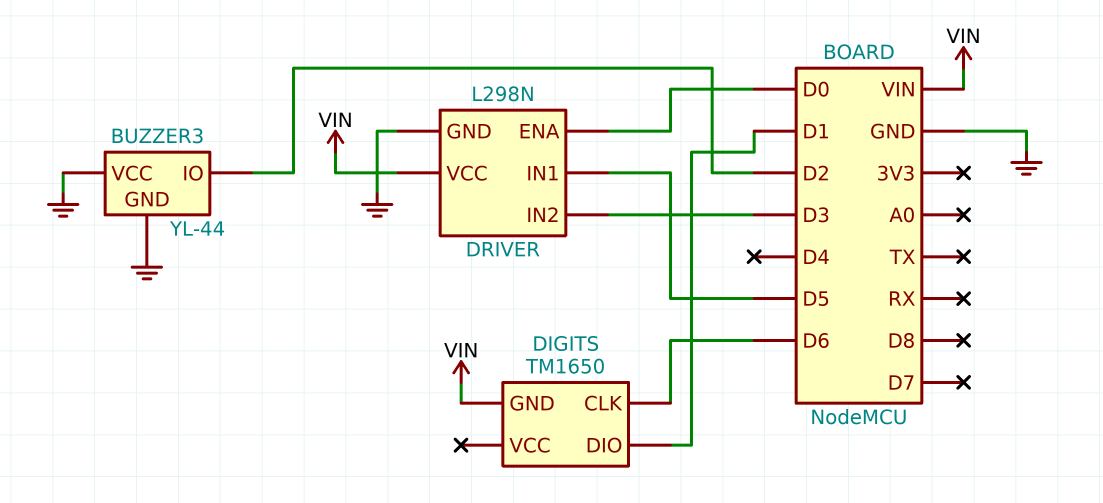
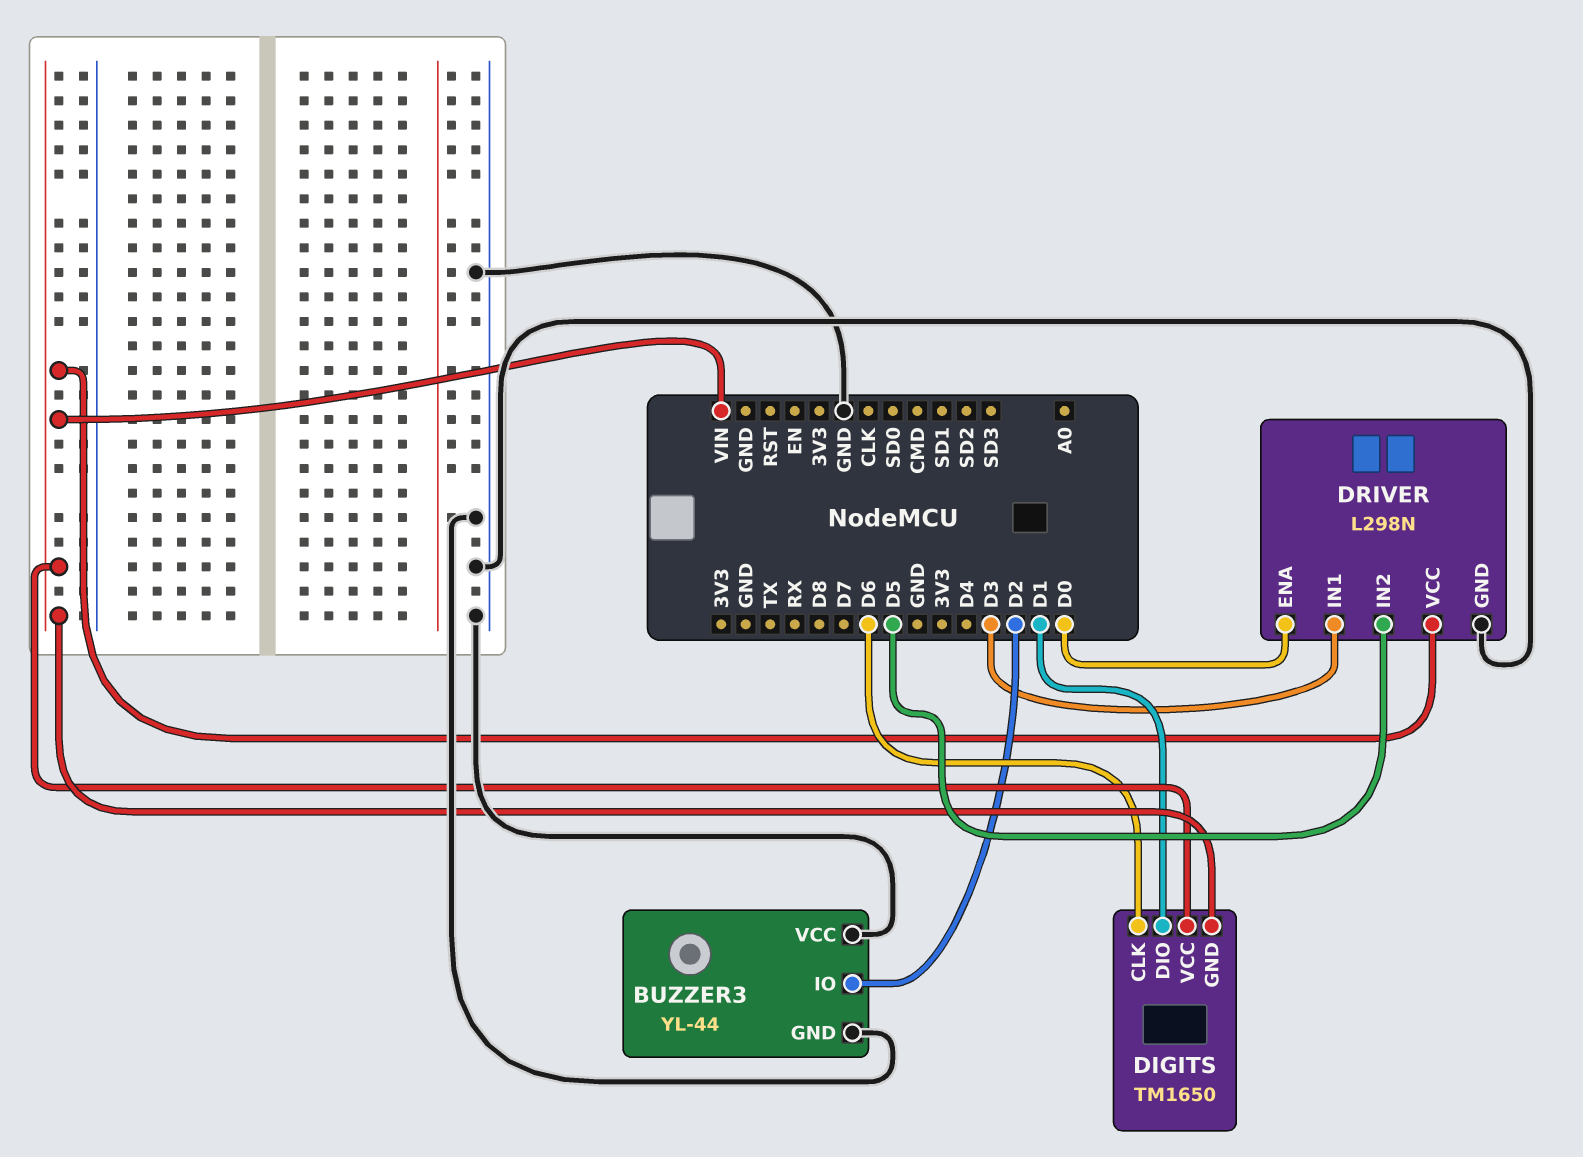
DIGITS pin VCC: none -> VIN
DRIVER pin IN1: D5 -> D3
DRIVER pin IN2: D3 -> D5

